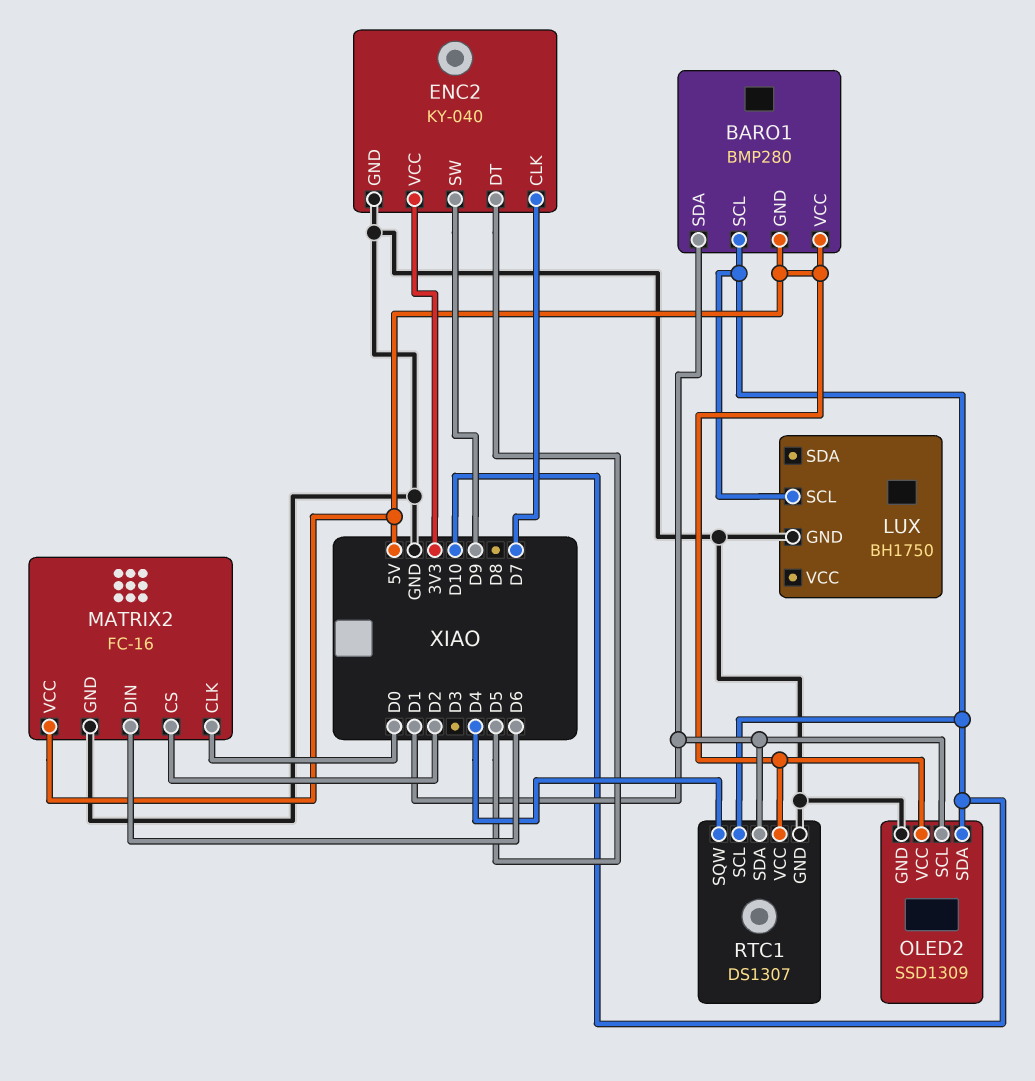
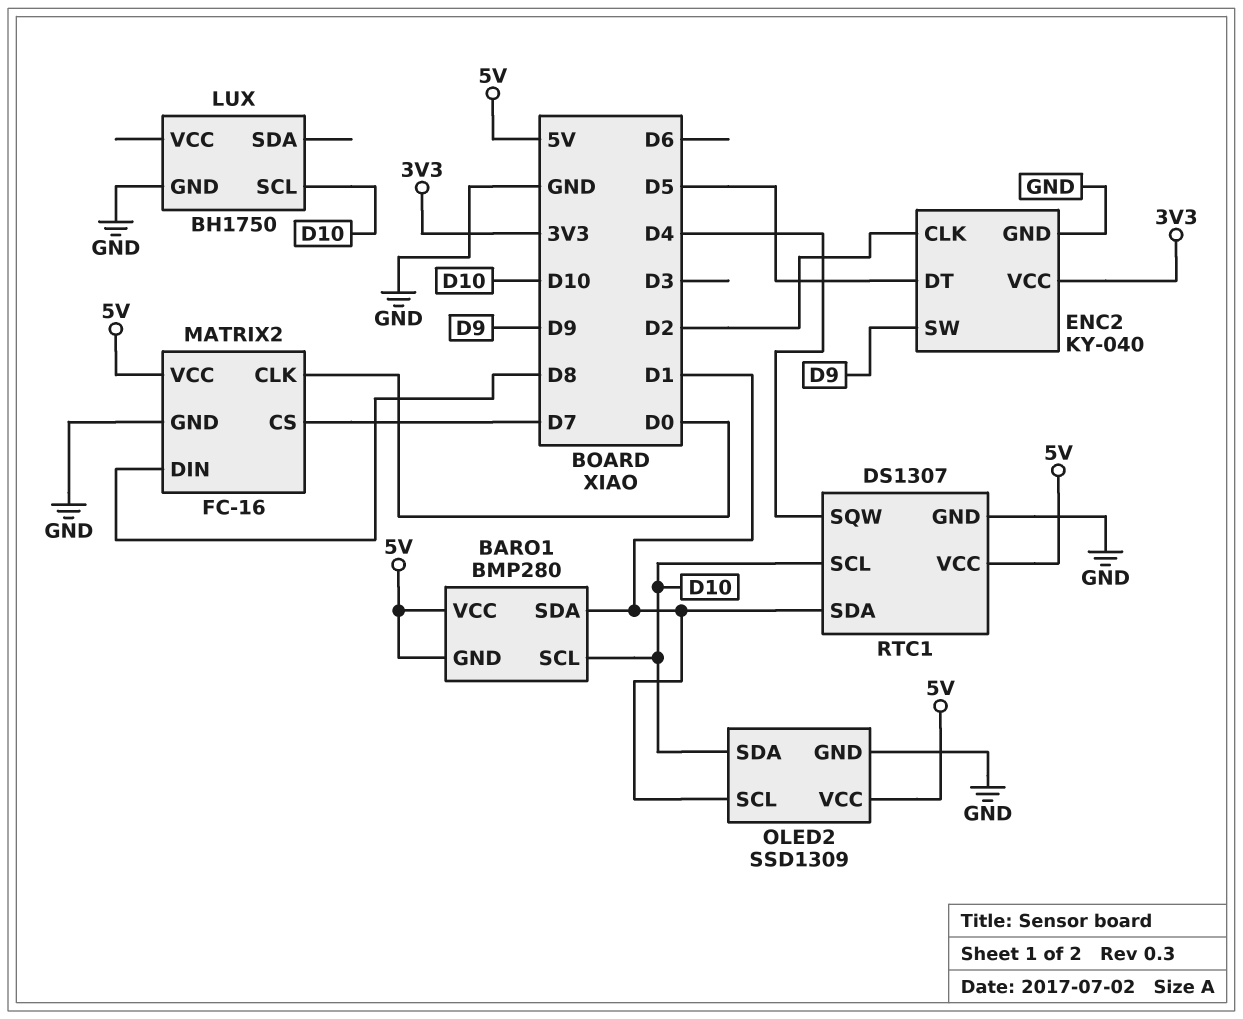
ENC2 pin CLK: D7 -> D2
MATRIX2 pin CS: D2 -> D7
MATRIX2 pin DIN: D6 -> D8

